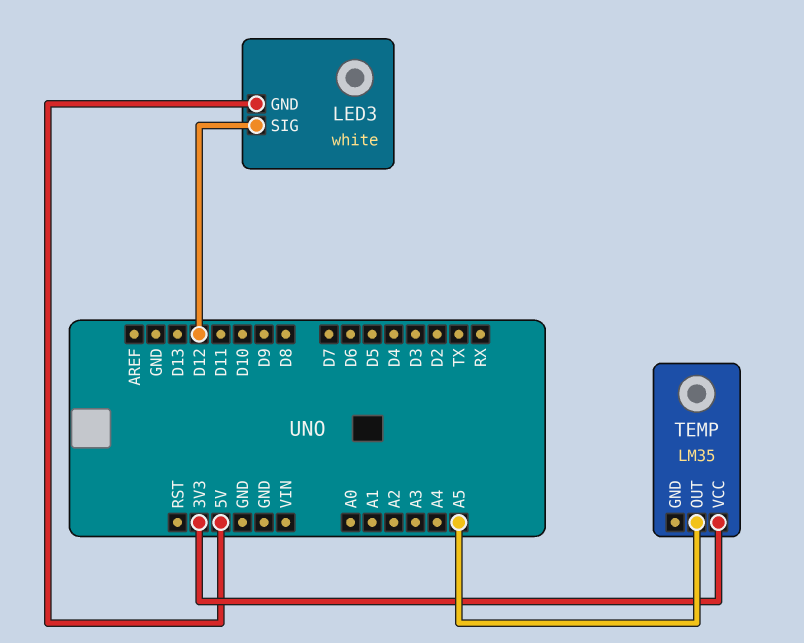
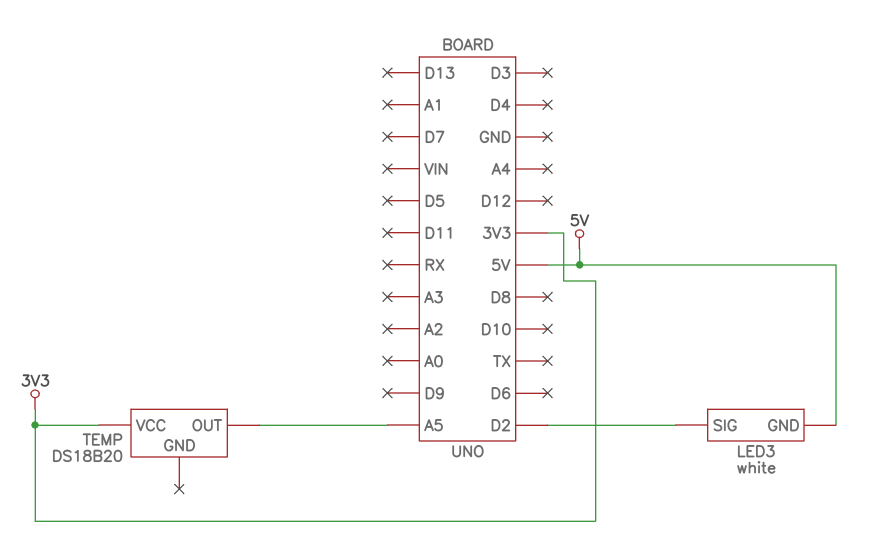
LED3 pin SIG: D12 -> D2
TEMP: LM35 -> DS18B20

